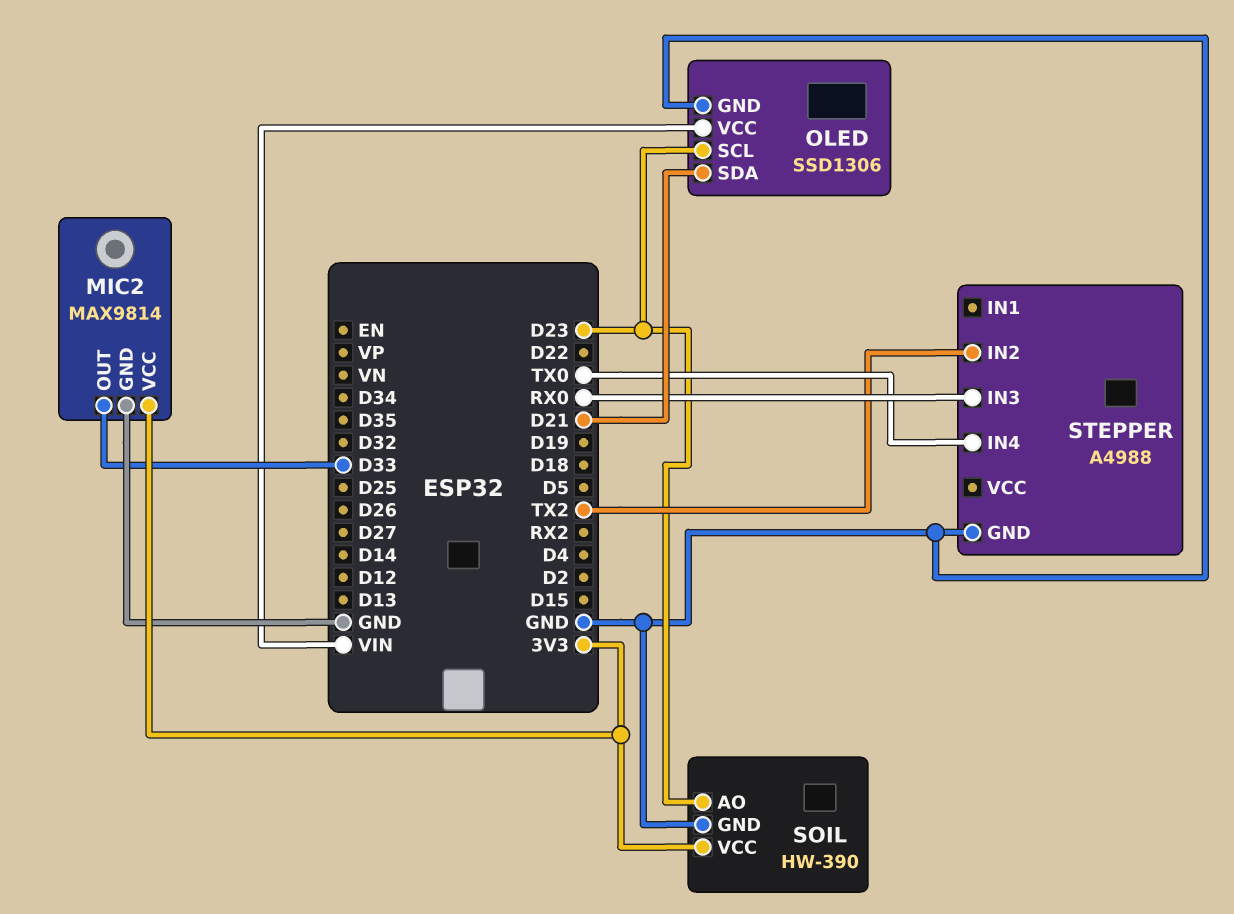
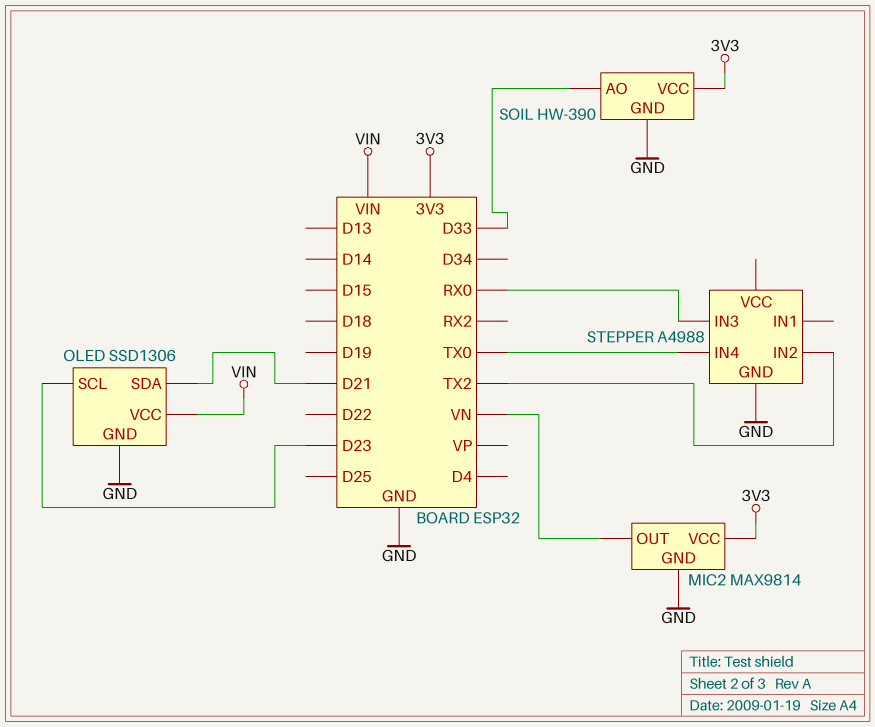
MIC2 pin OUT: D33 -> VN
SOIL pin AO: D23 -> D33

